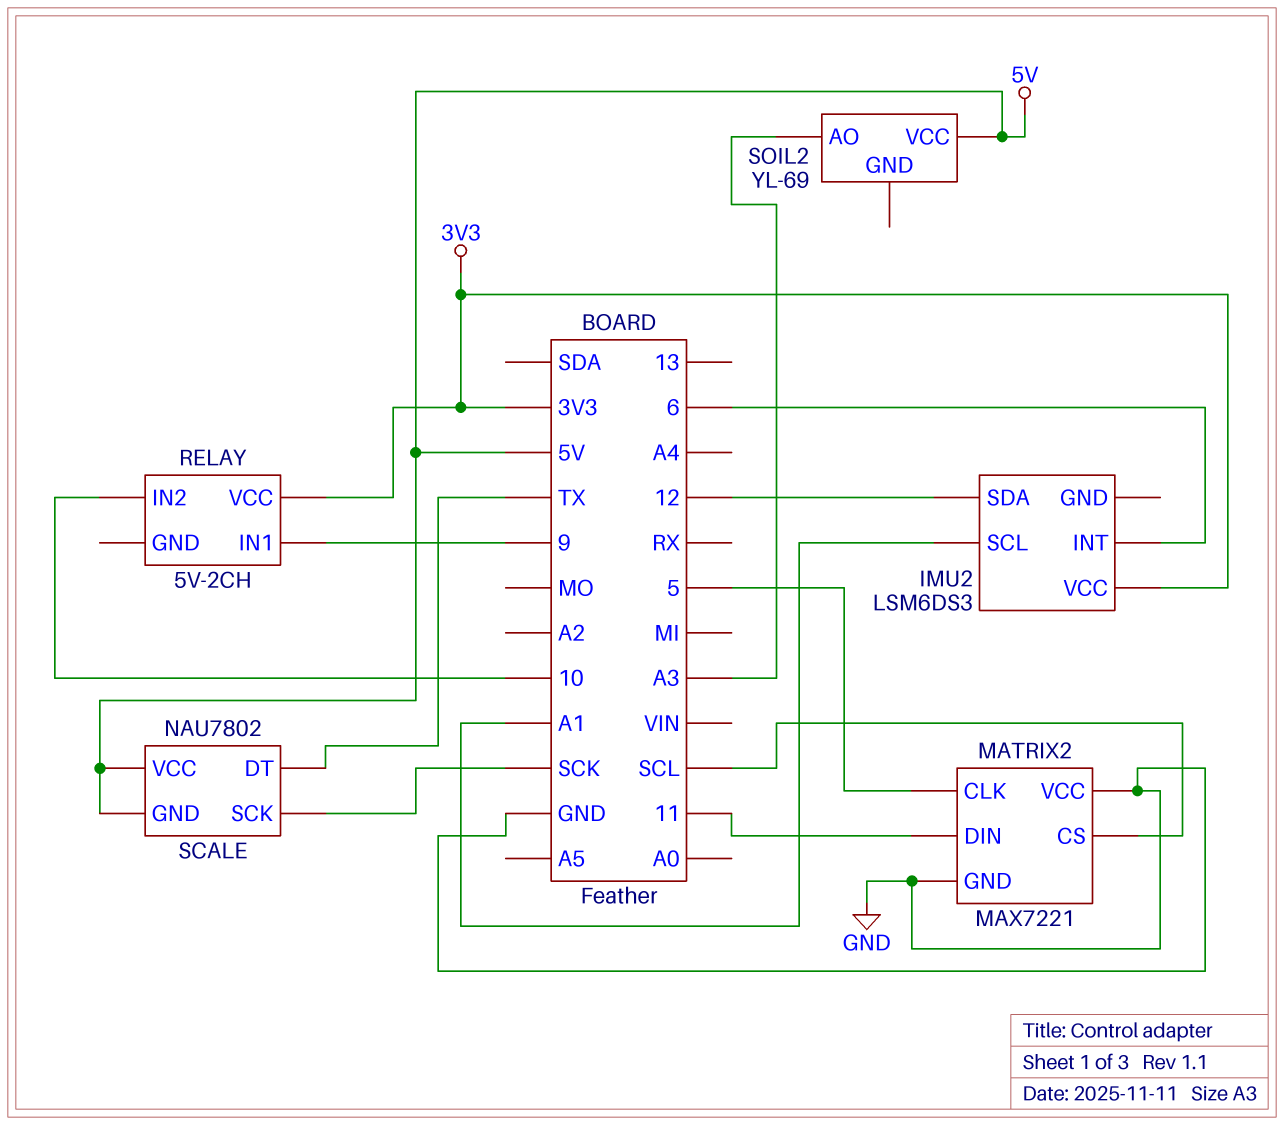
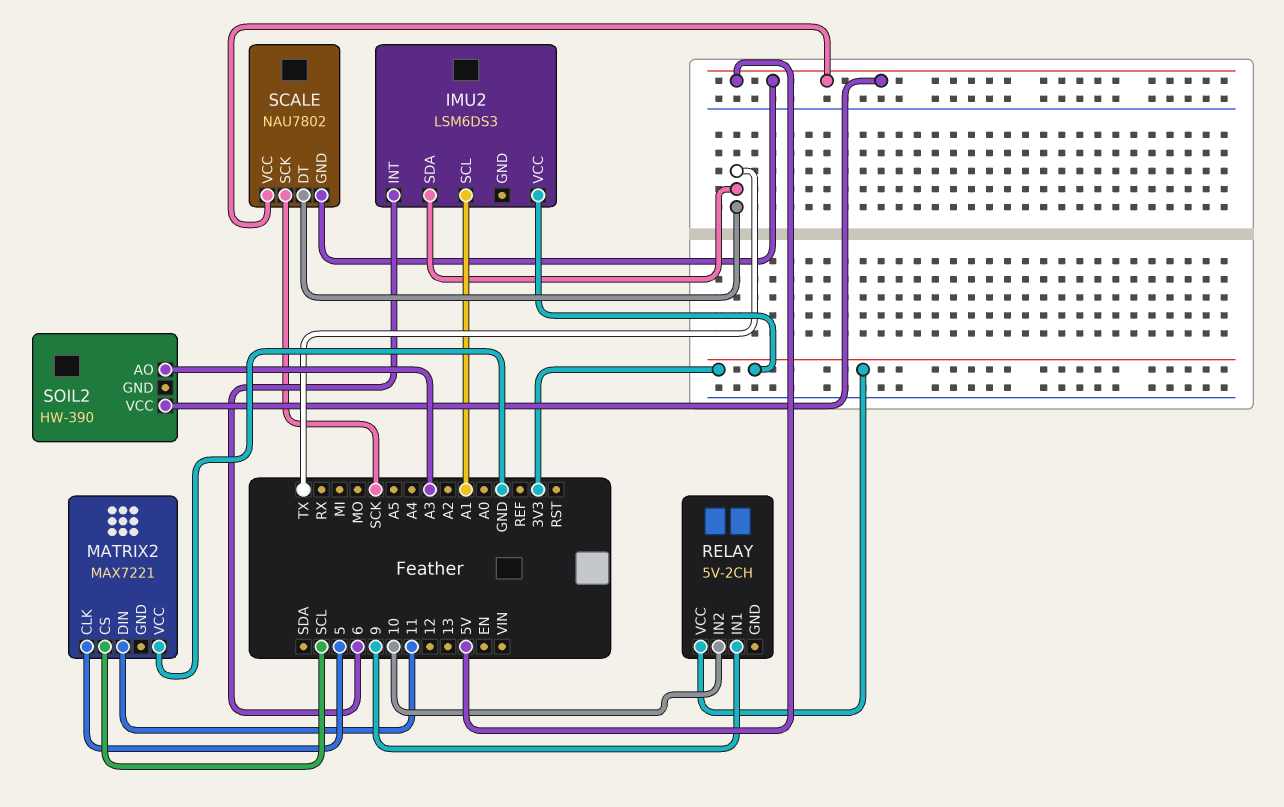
IMU2 pin SDA: 12 -> TX
MATRIX2 pin GND: GND -> none
SOIL2: YL-69 -> HW-390

